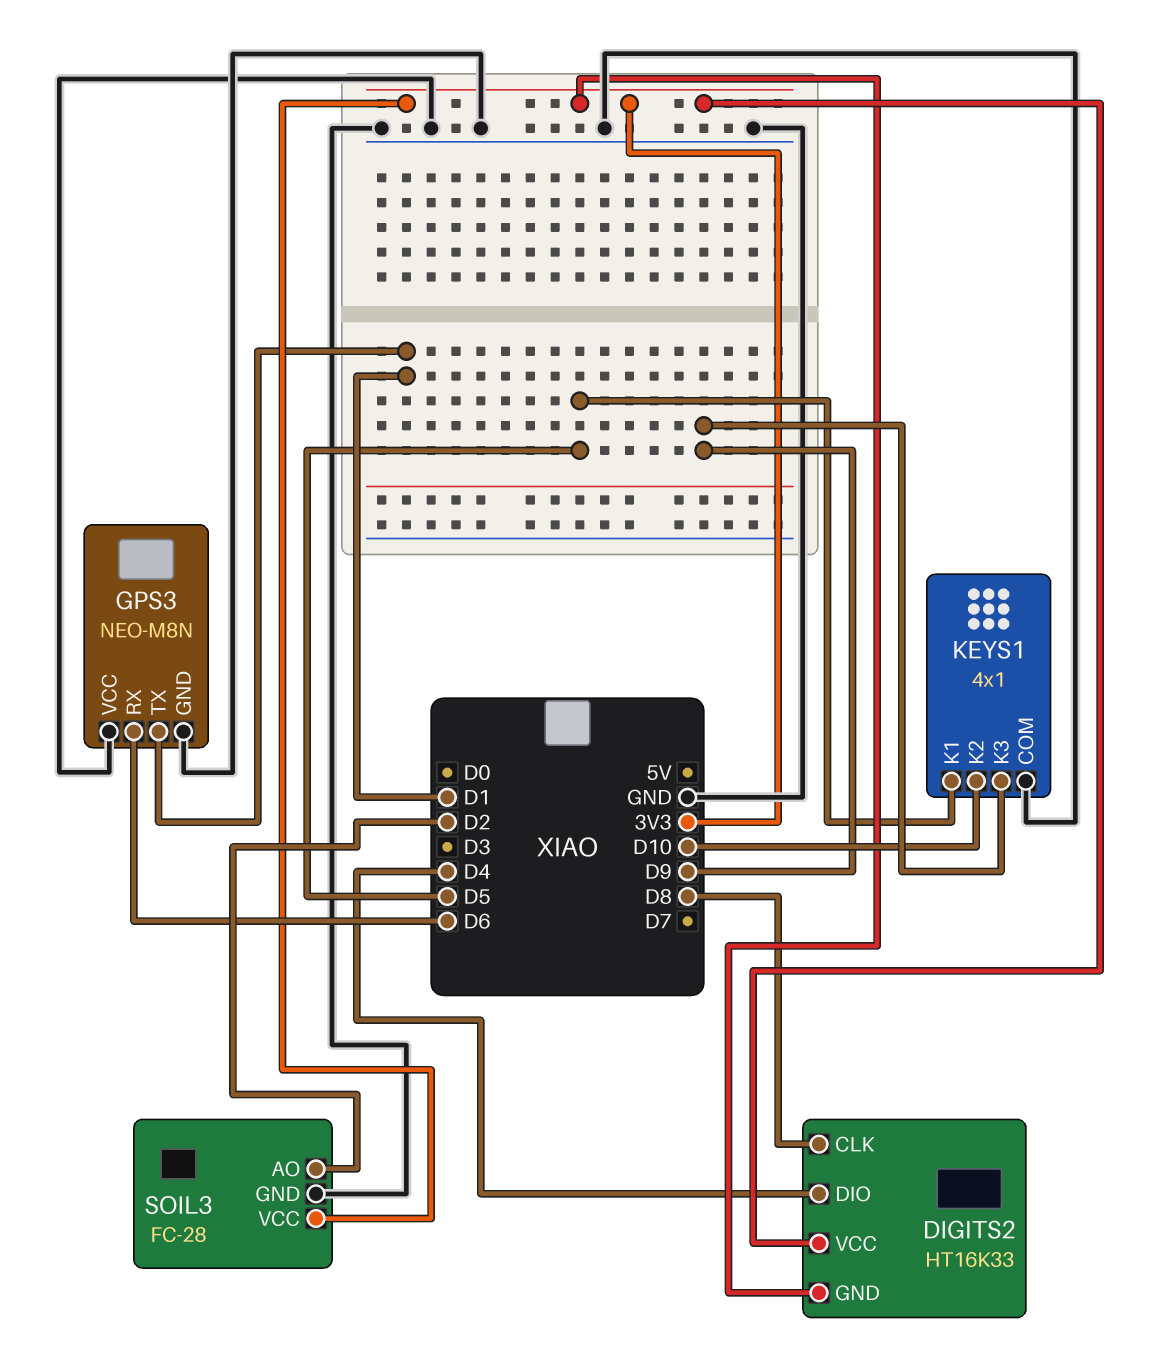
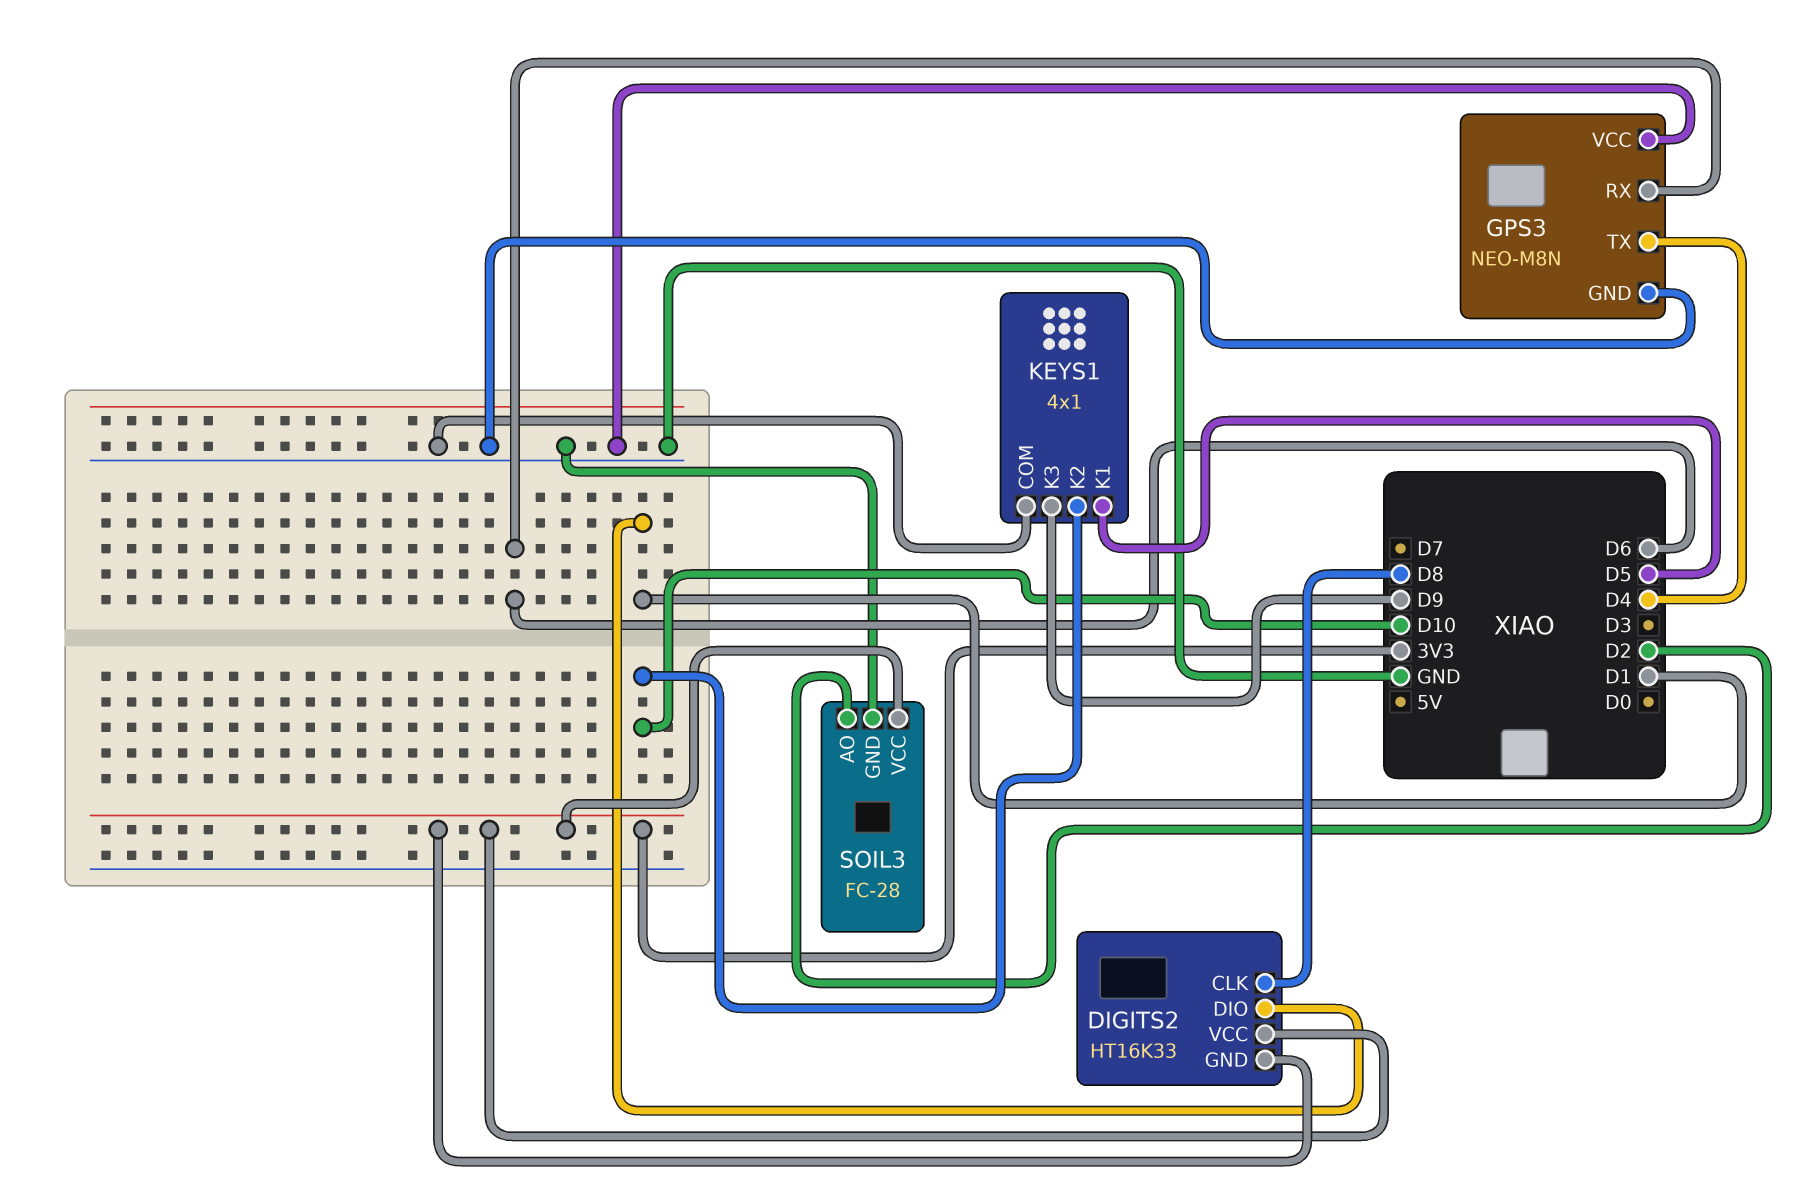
DIGITS2 pin DIO: D4 -> D1
GPS3 pin TX: D1 -> D4

